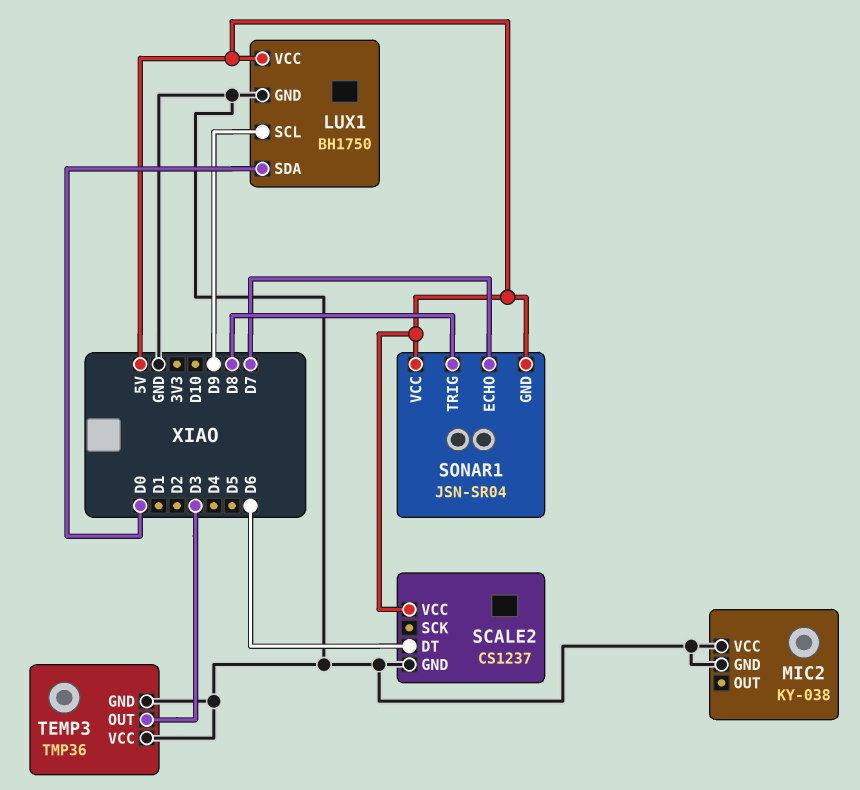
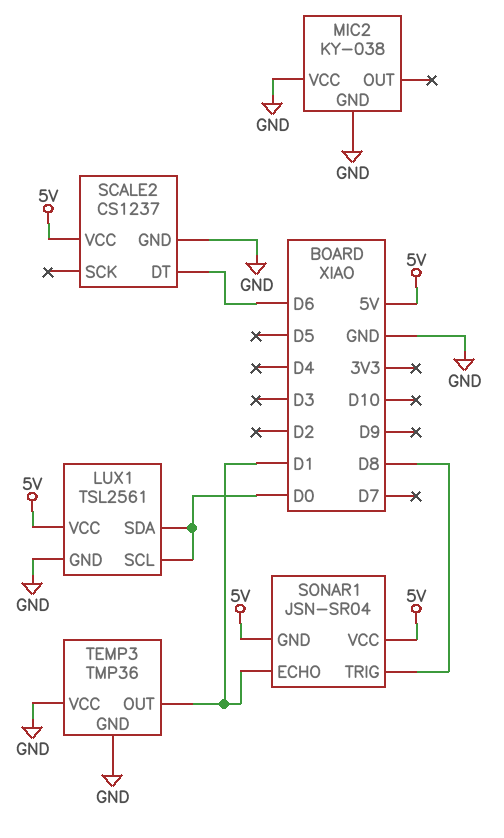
LUX1: BH1750 -> TSL2561
LUX1 pin SCL: D9 -> D0
SONAR1 pin ECHO: D7 -> D1
TEMP3 pin OUT: D3 -> D1

